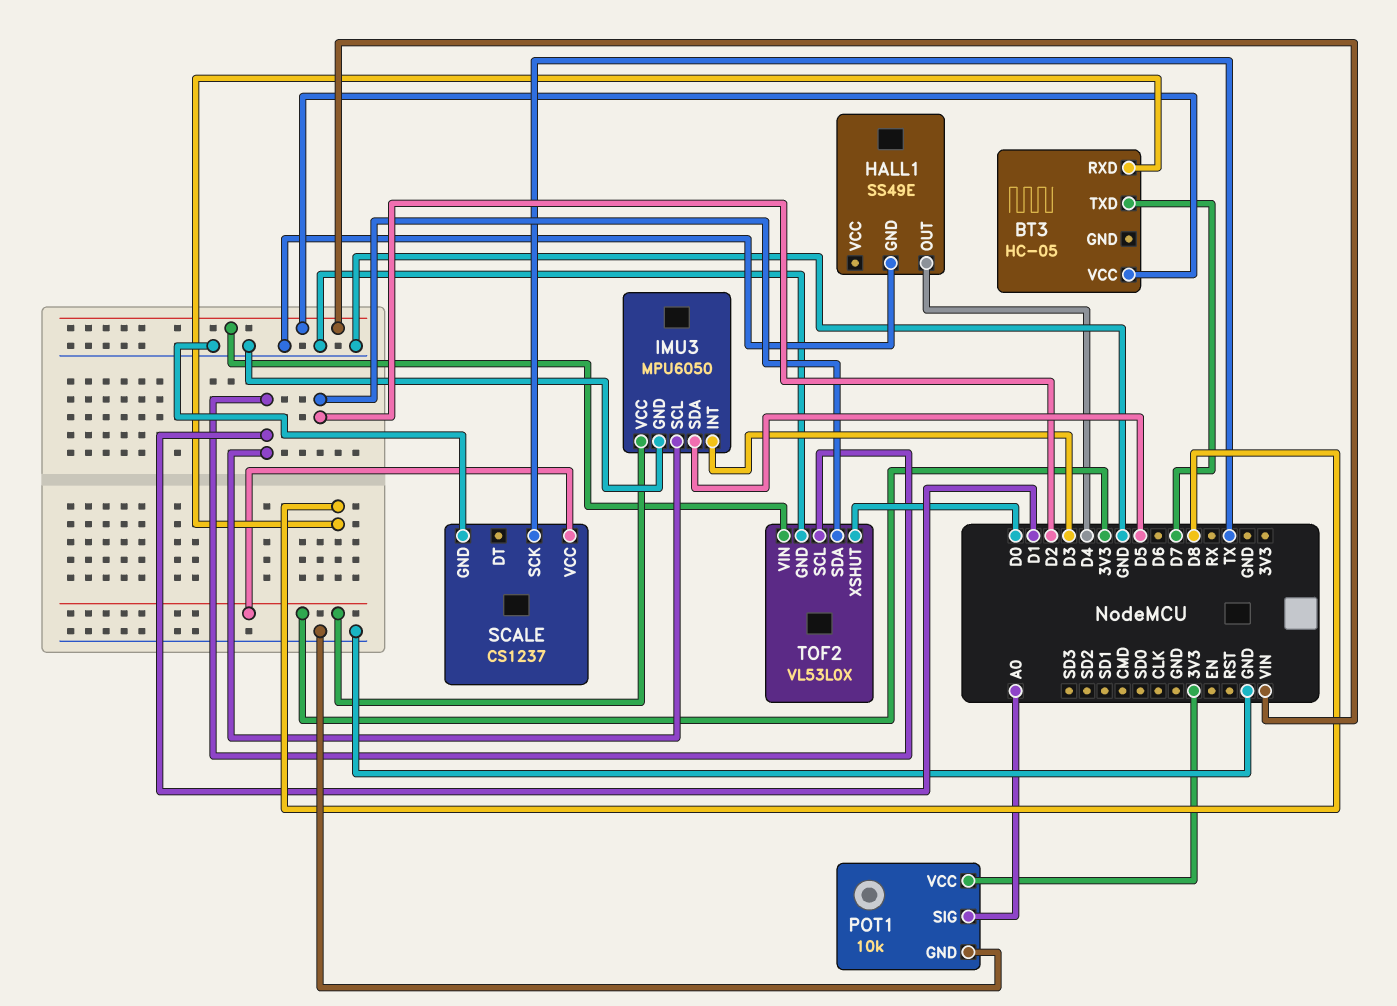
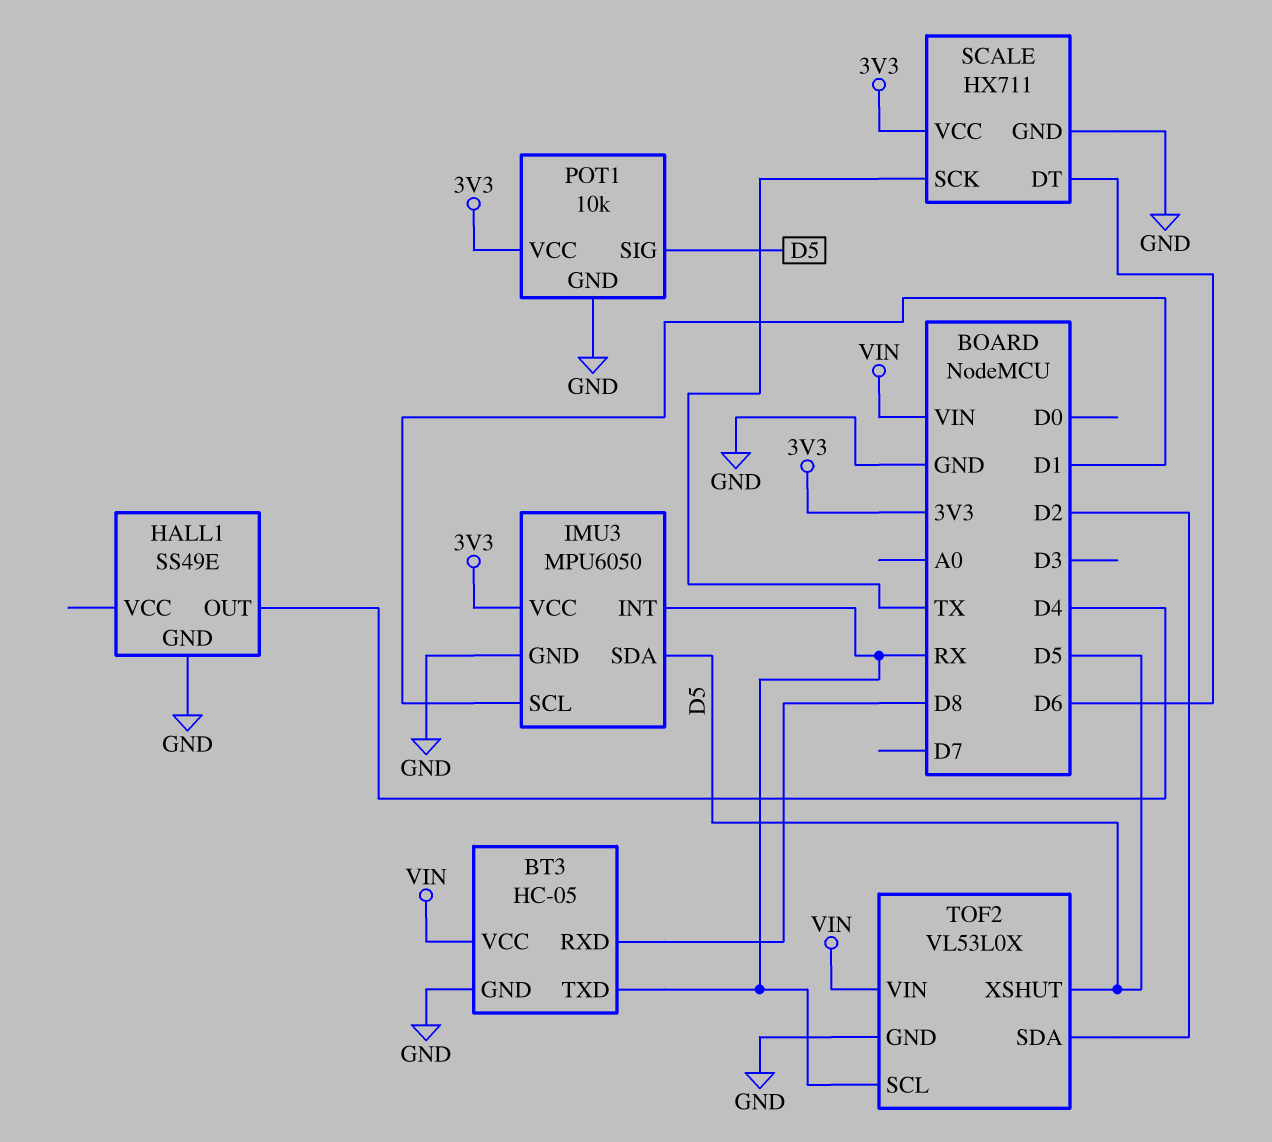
BT3 pin GND: none -> GND
BT3 pin TXD: D7 -> RX
IMU3 pin INT: D3 -> RX
POT1 pin SIG: A0 -> D5
SCALE: CS1237 -> HX711
SCALE pin DT: none -> D6
TOF2 pin SCL: D1 -> RX
TOF2 pin XSHUT: D0 -> D5

